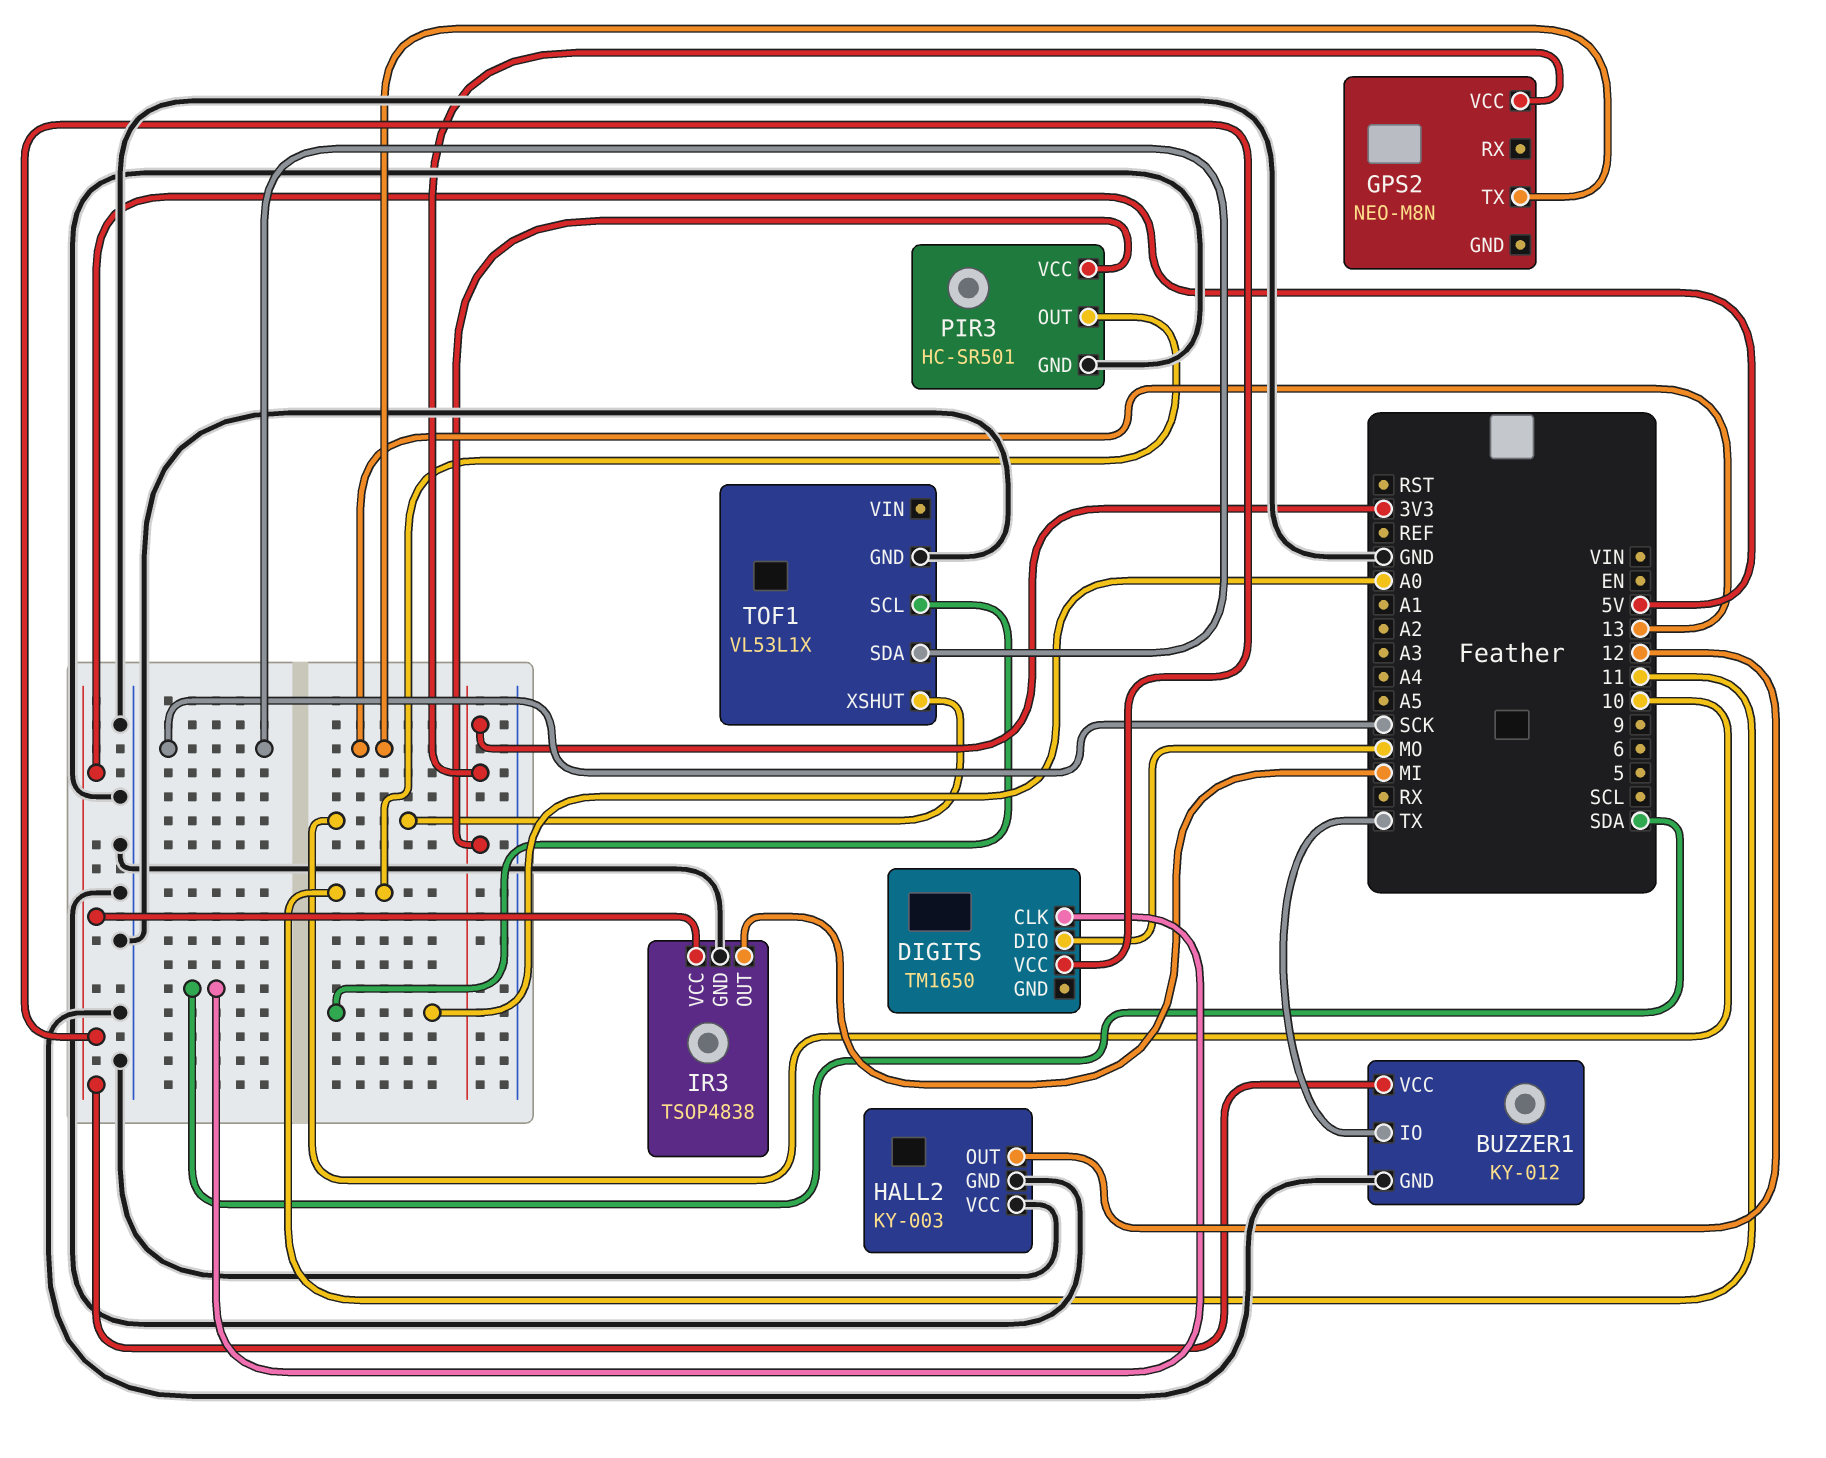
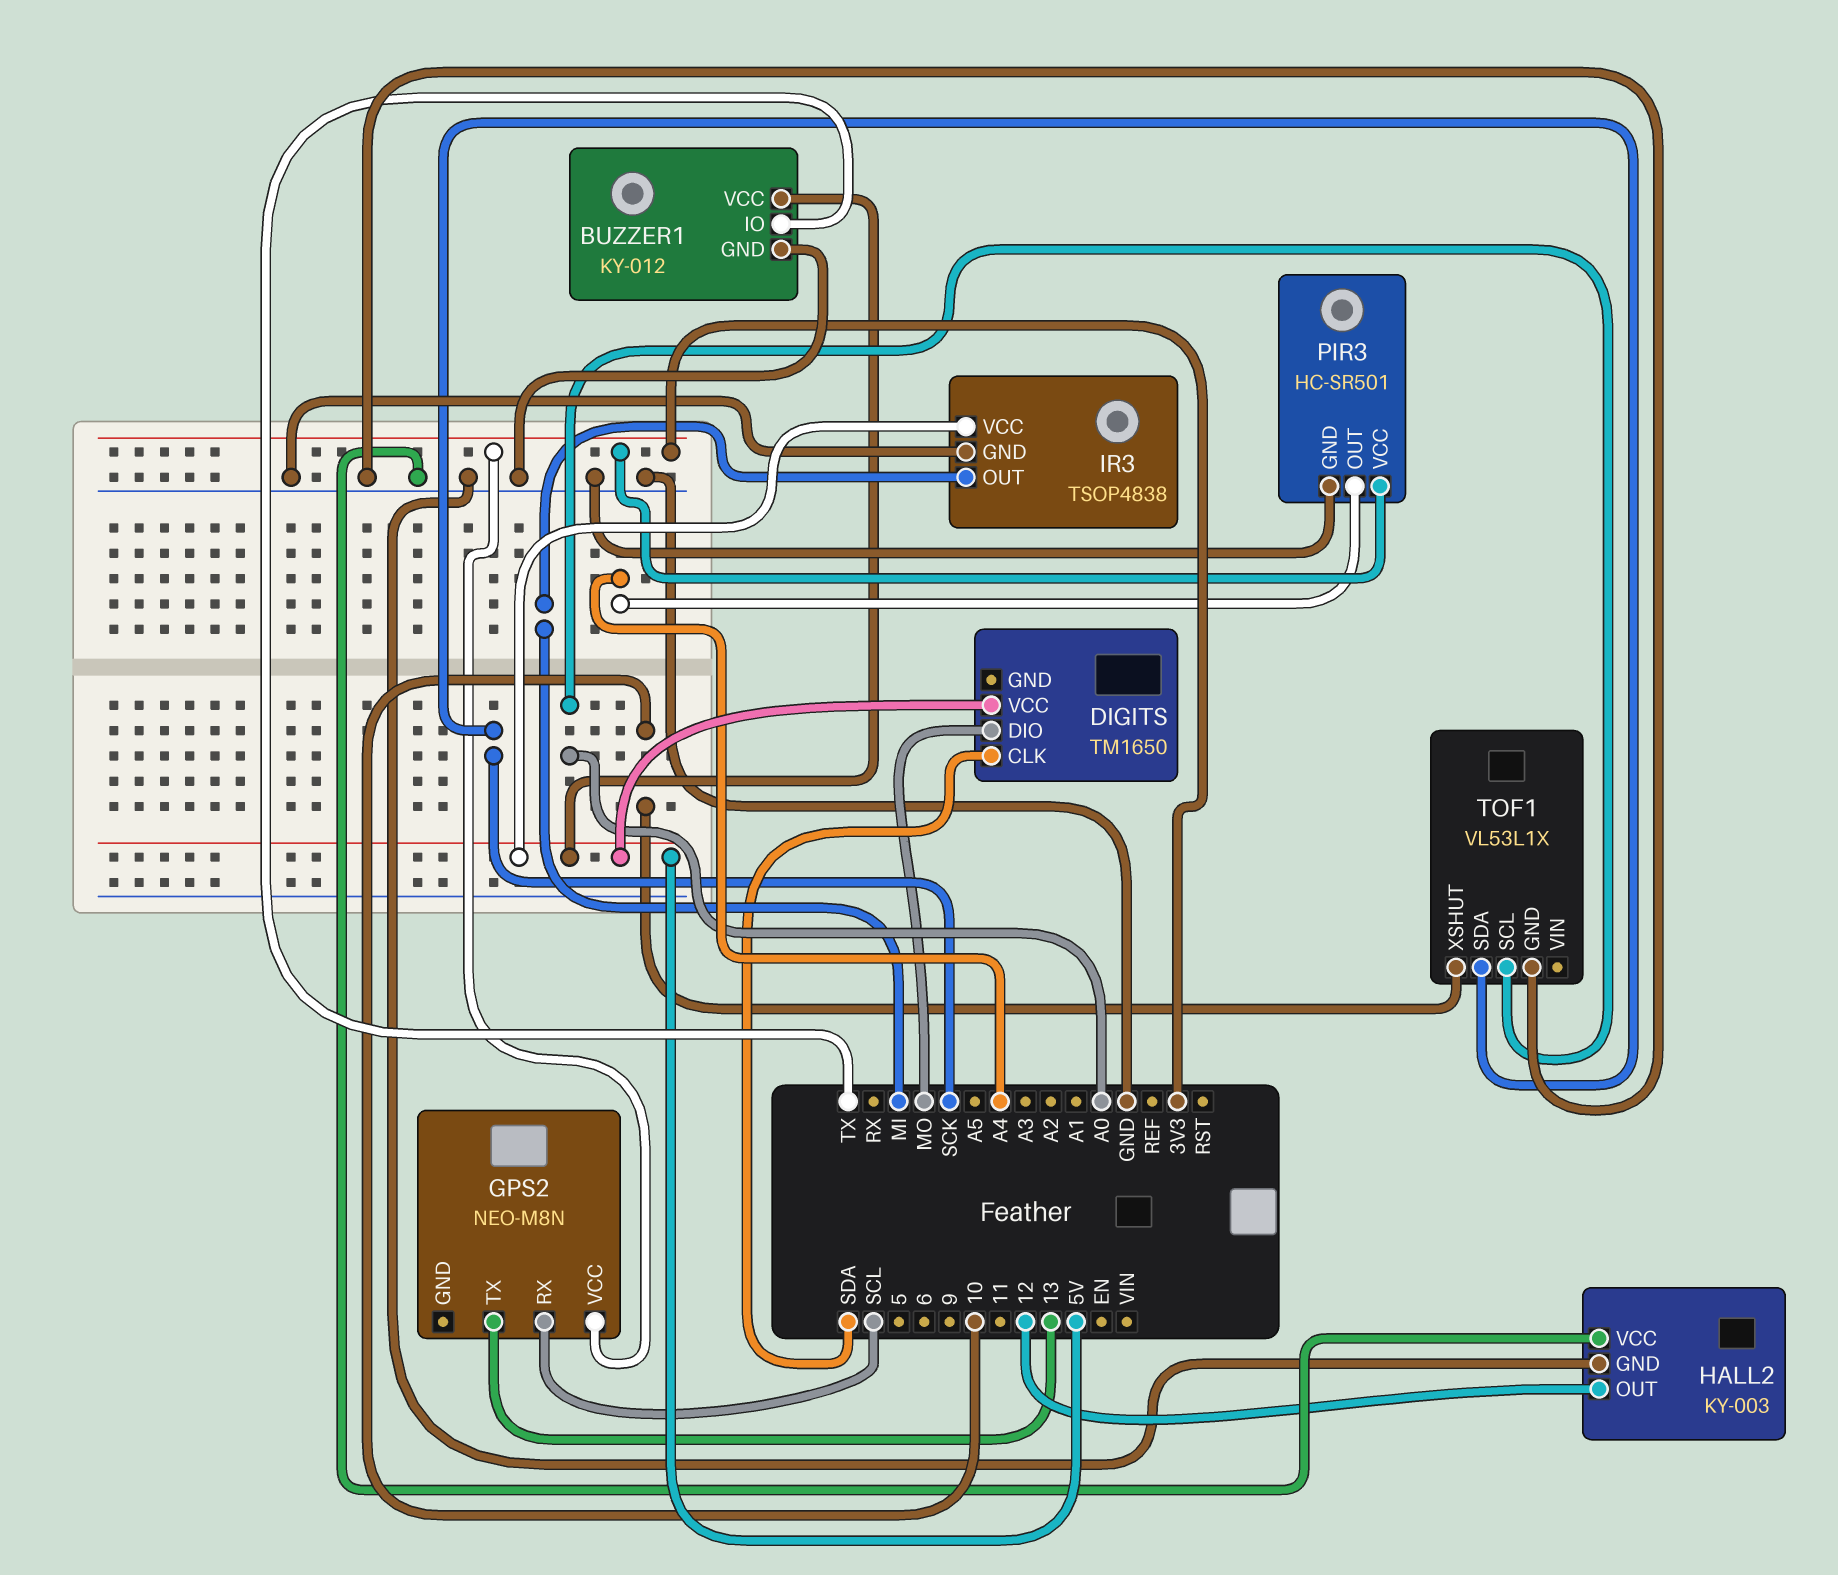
GPS2 pin RX: none -> SCL
PIR3 pin OUT: 11 -> A4

